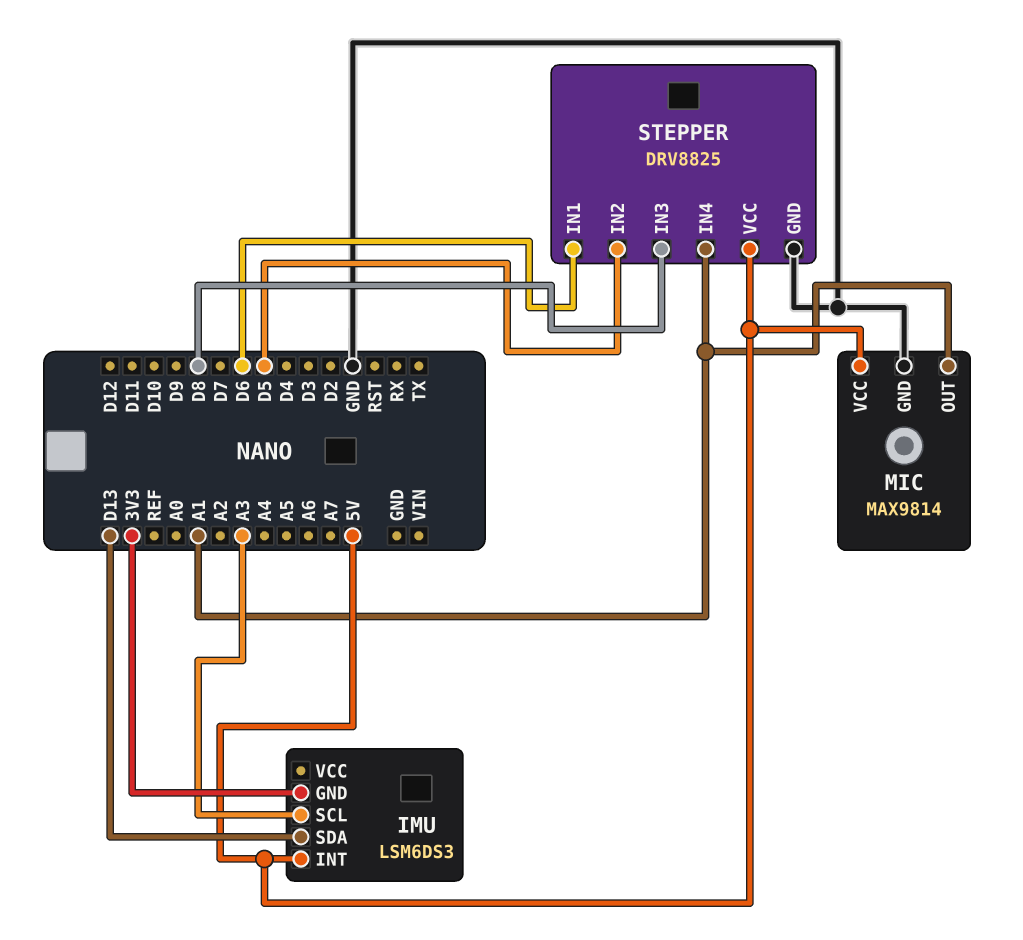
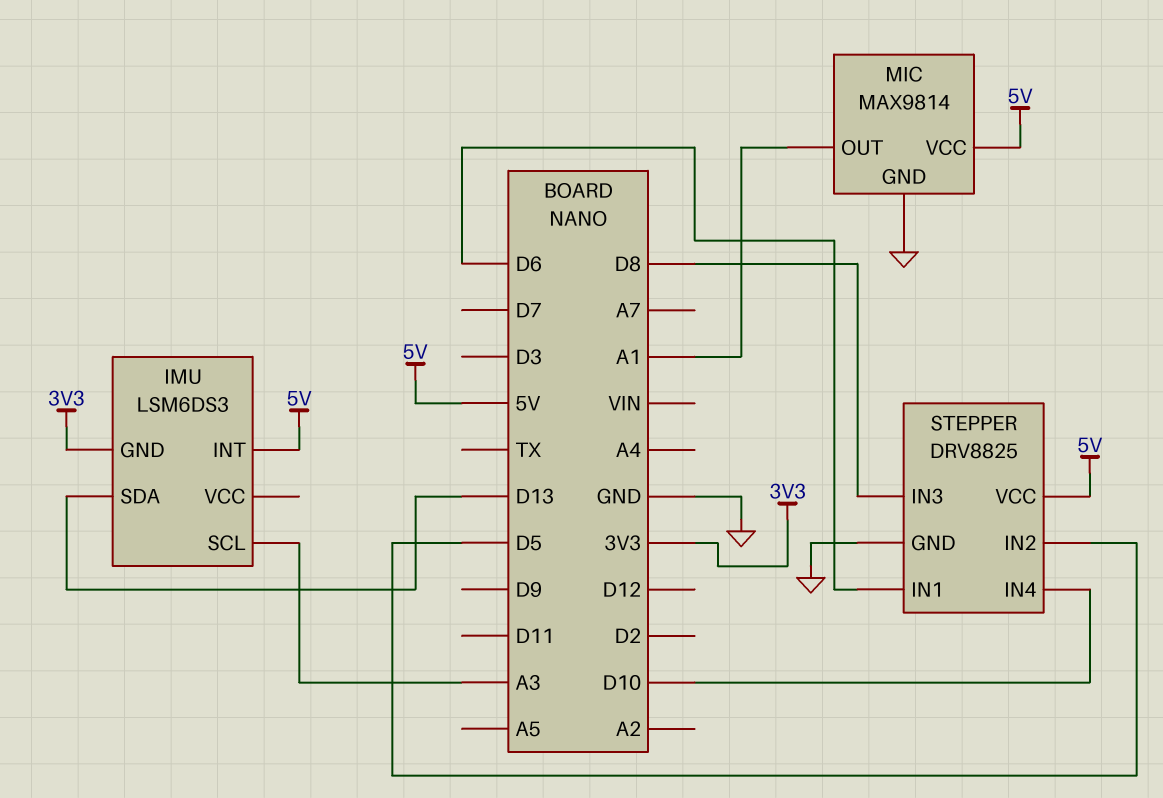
STEPPER pin IN4: A1 -> D10

